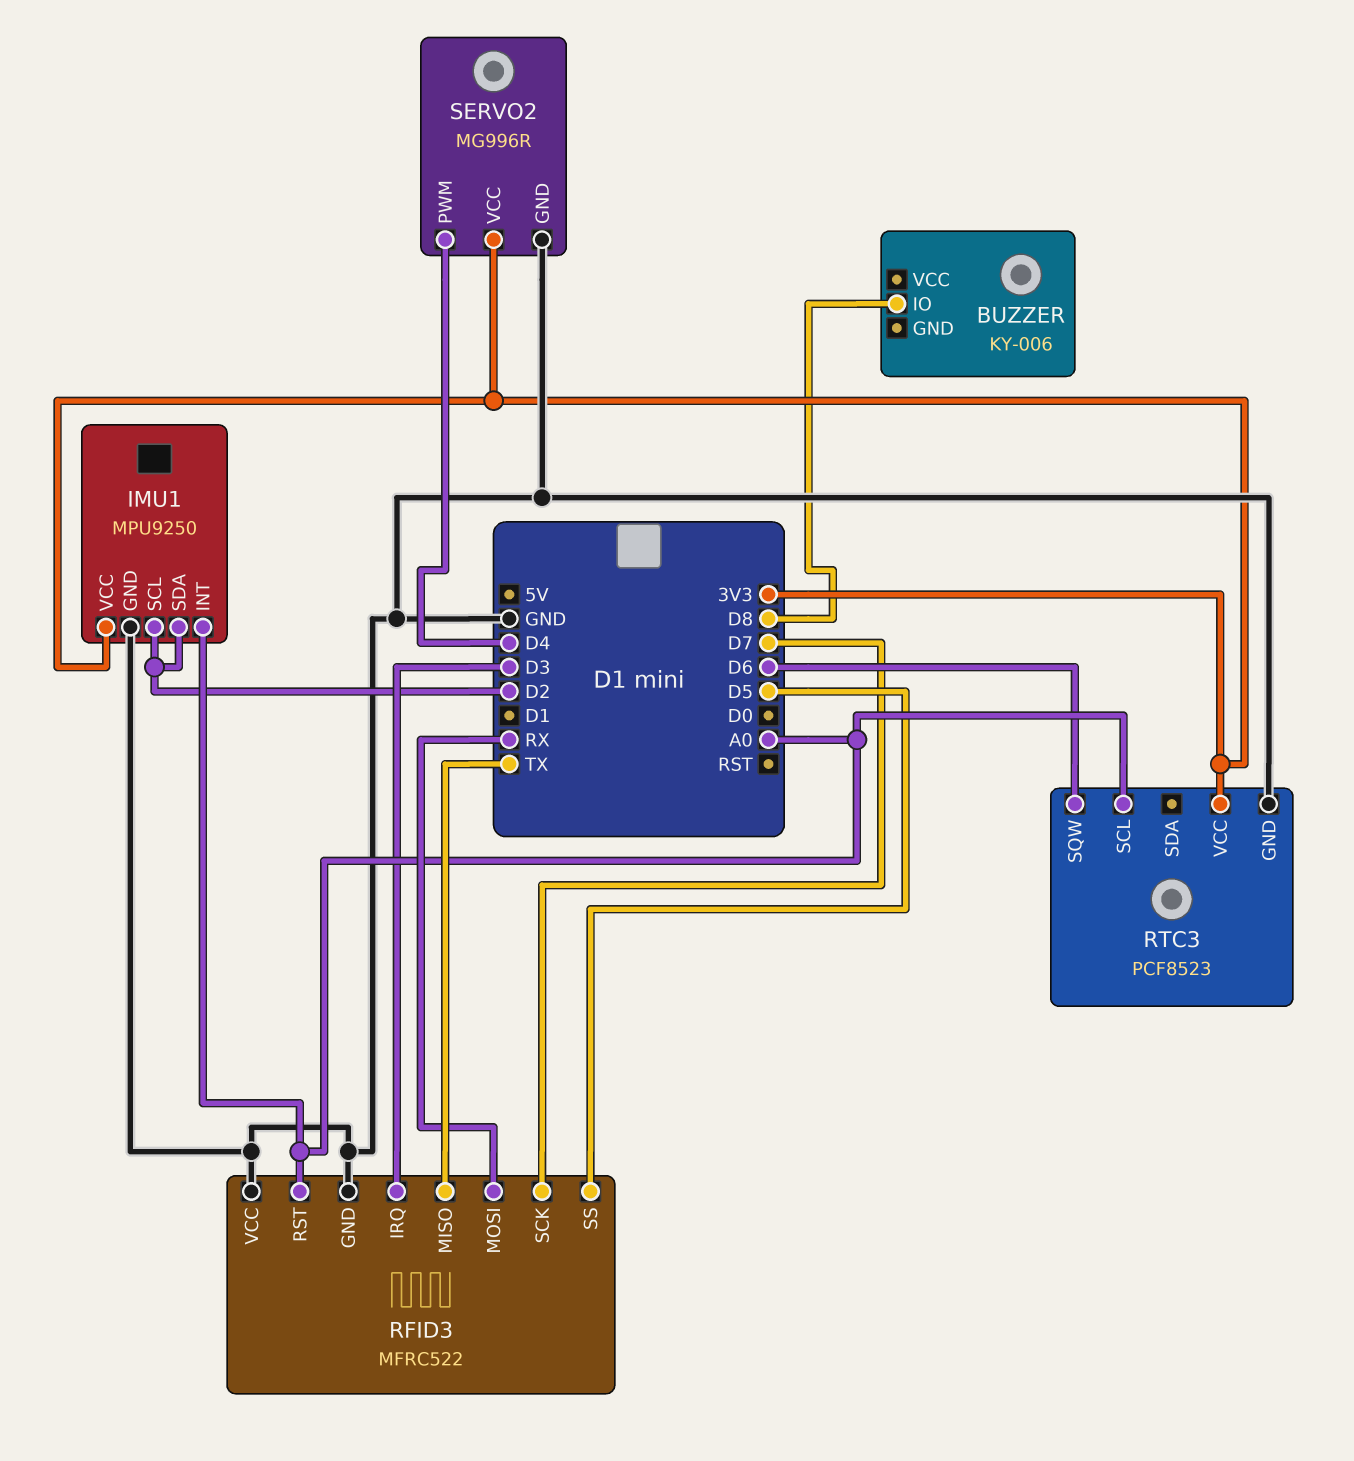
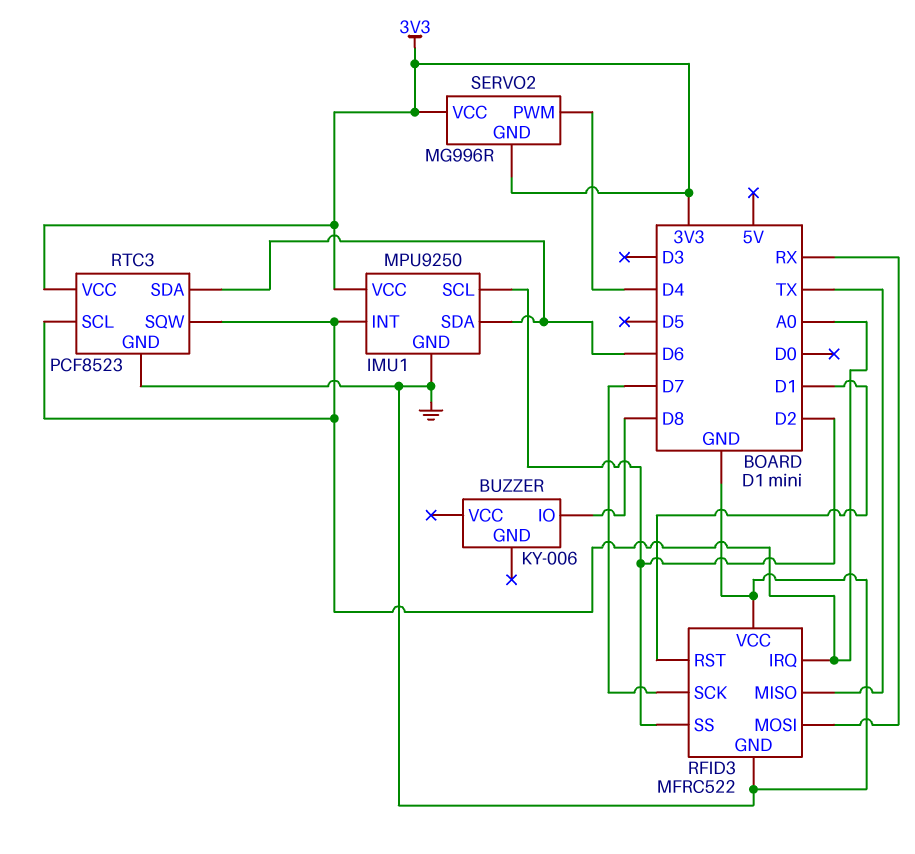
IMU1 pin SDA: D2 -> D6
RFID3 pin IRQ: D3 -> A0
RFID3 pin RST: A0 -> D1
RFID3 pin SS: D5 -> D2
RTC3 pin SDA: none -> D6
RTC3 pin SQW: D6 -> A0
SERVO2 pin GND: GND -> 3V3

